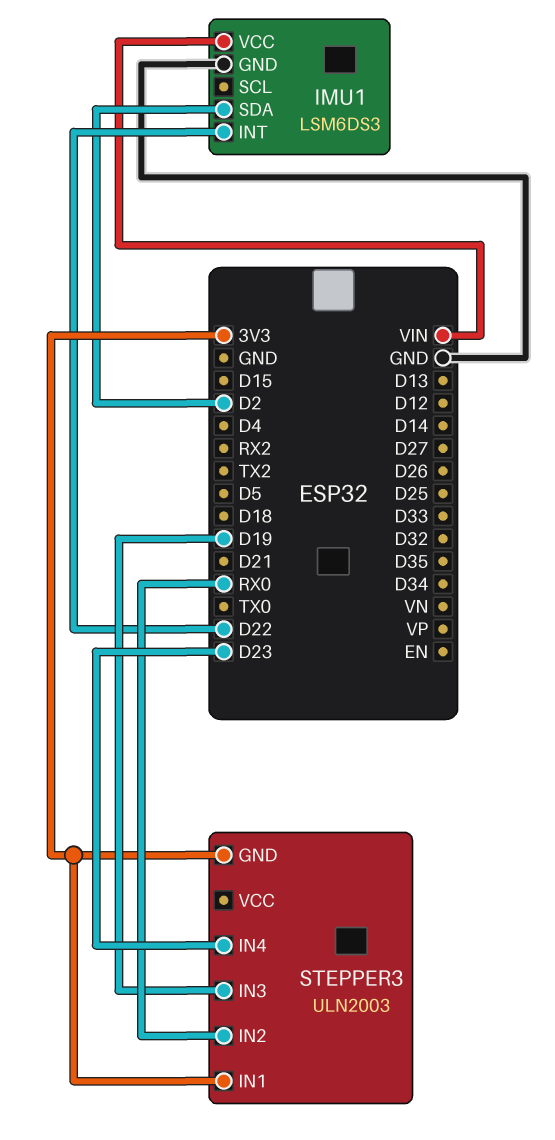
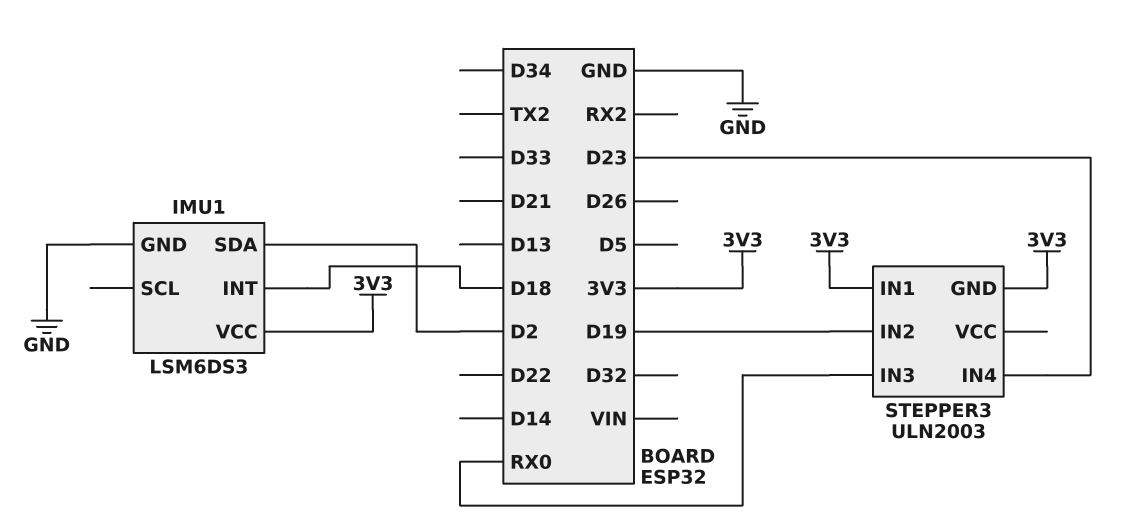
IMU1 pin INT: D22 -> D18
IMU1 pin VCC: VIN -> 3V3
STEPPER3 pin IN2: RX0 -> D19
STEPPER3 pin IN3: D19 -> RX0

